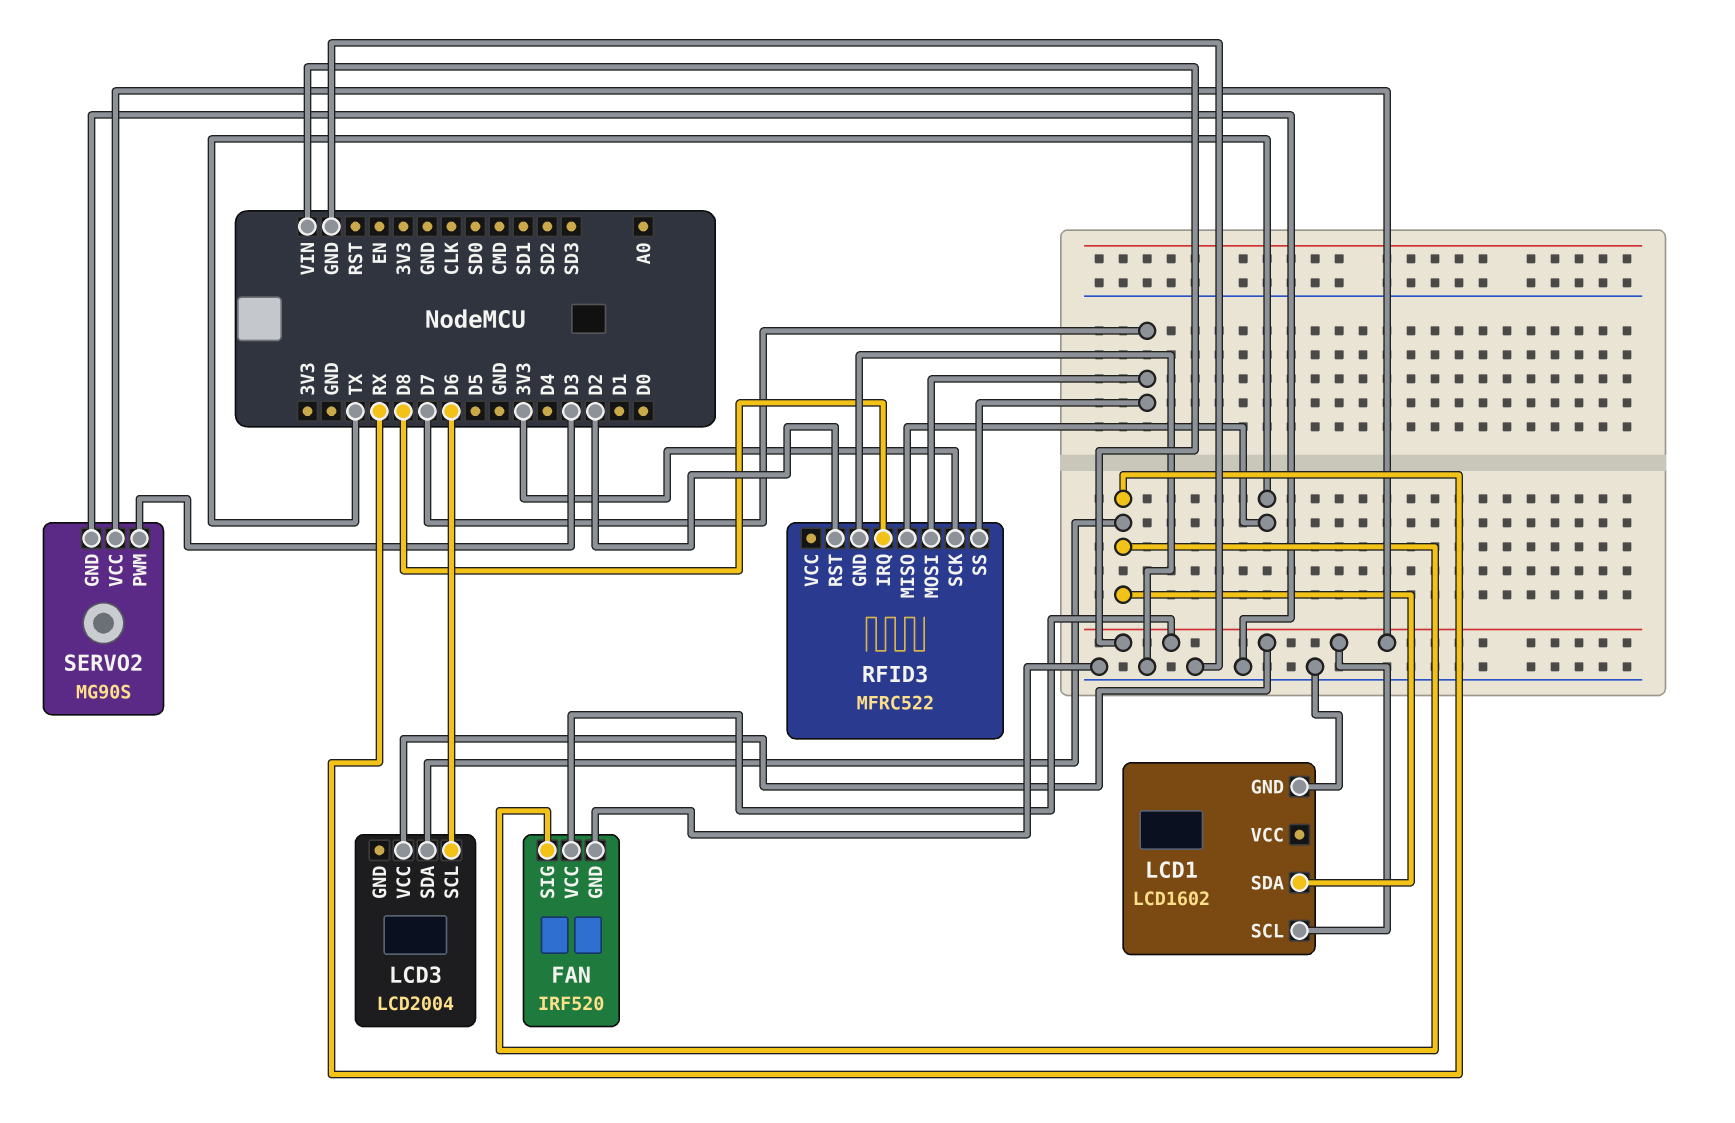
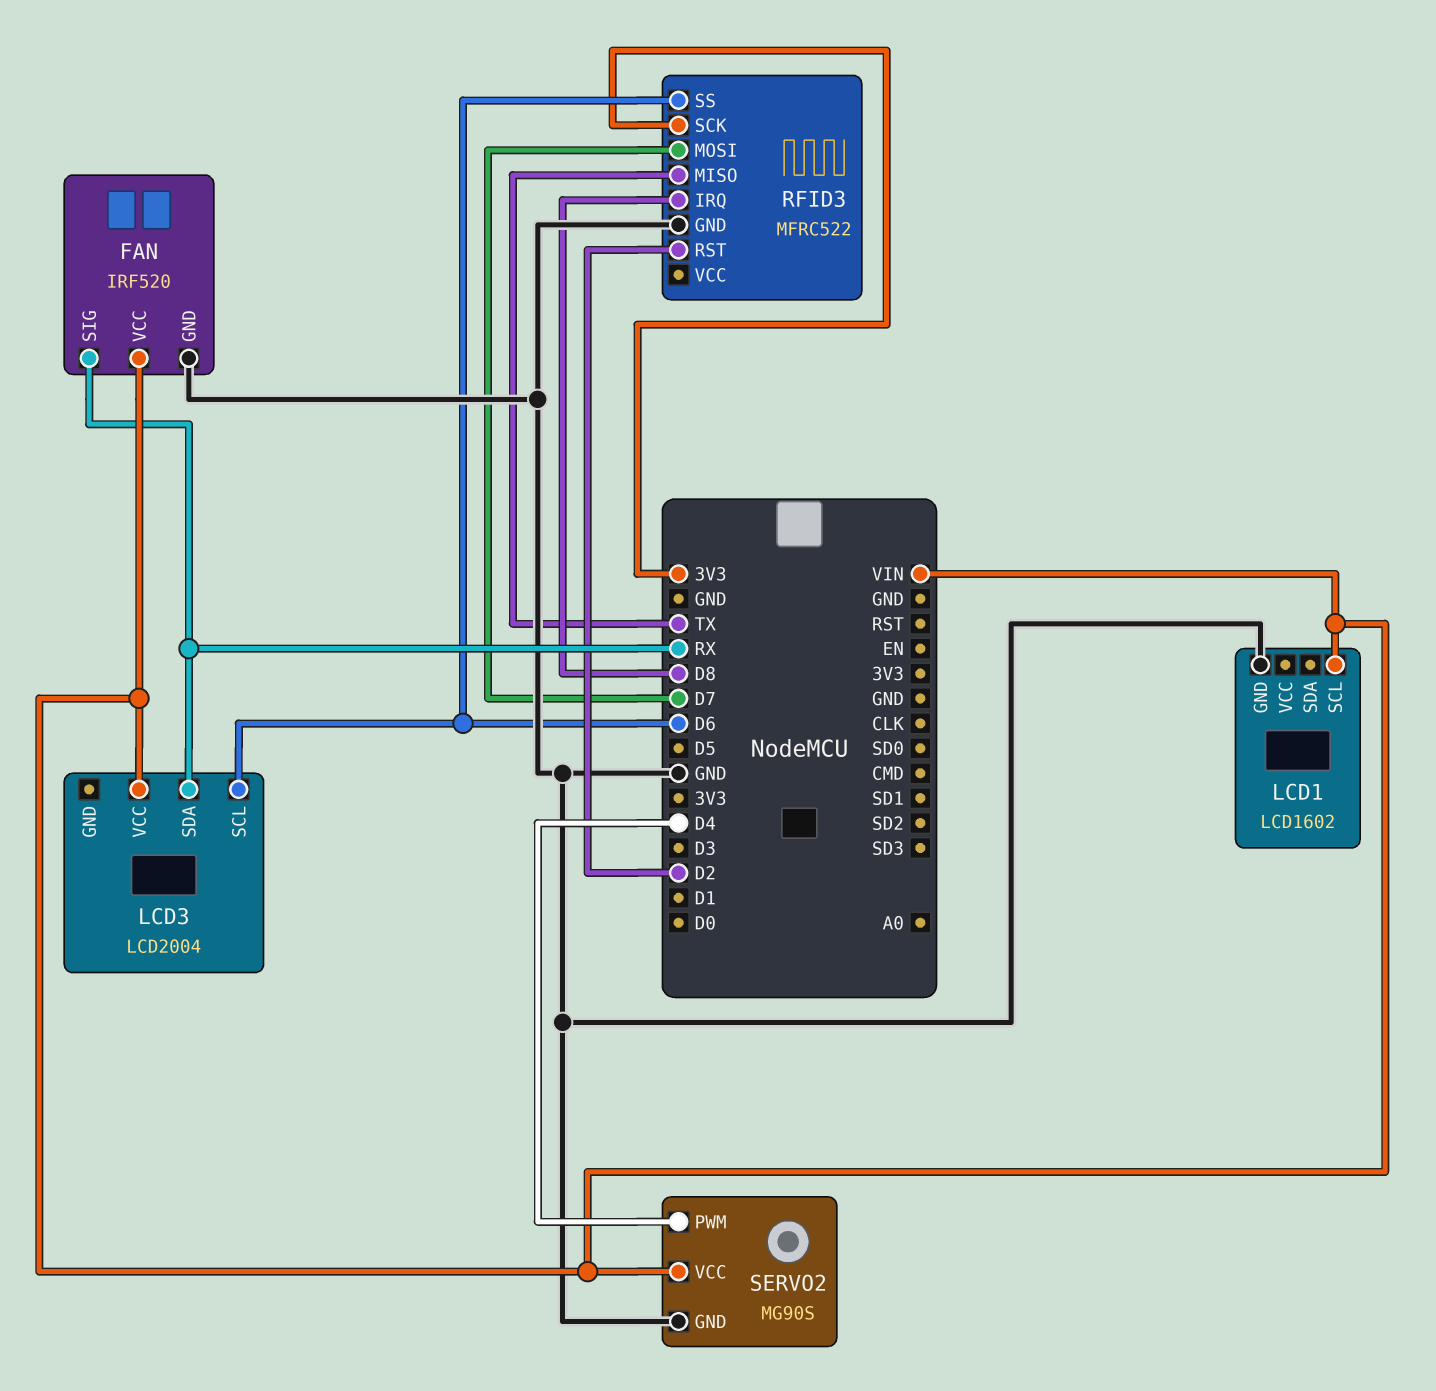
LCD1 pin SDA: RX -> none
RFID3 pin SS: D7 -> D6
SERVO2 pin PWM: D3 -> D4

